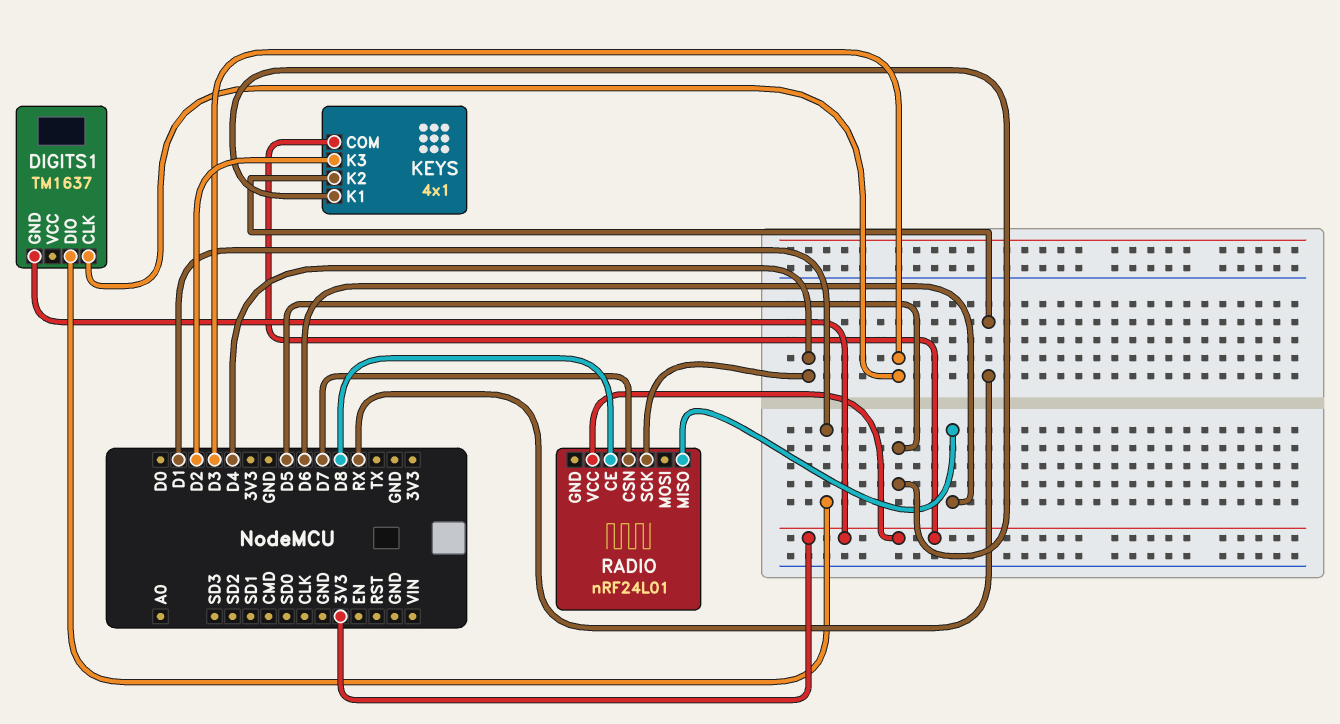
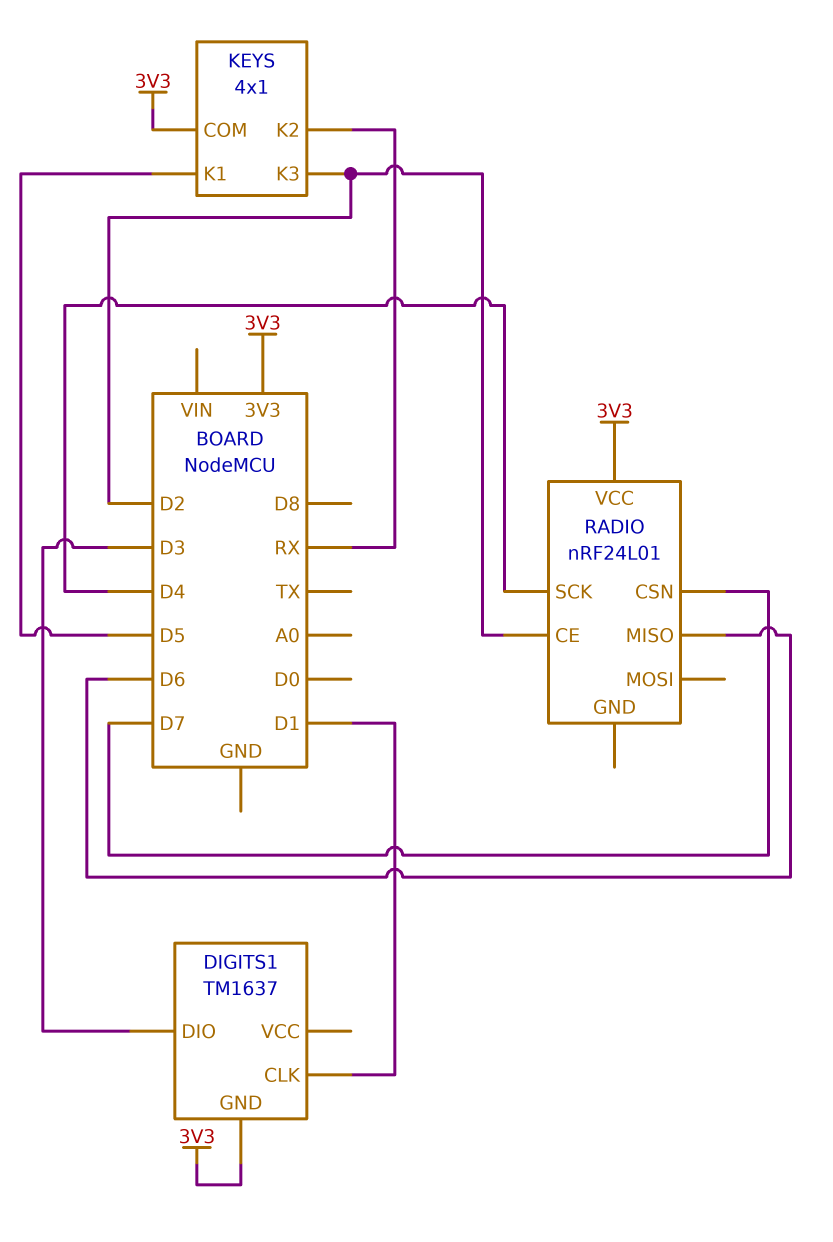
DIGITS1 pin CLK: D3 -> D1
DIGITS1 pin DIO: D1 -> D3
RADIO pin CE: D8 -> D2

